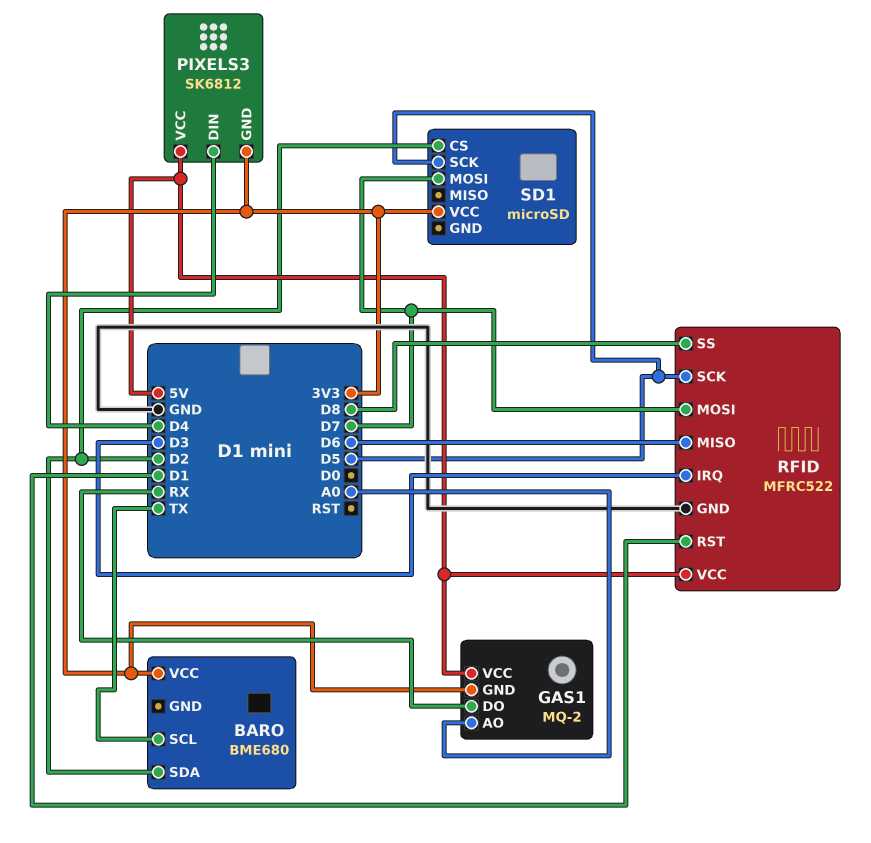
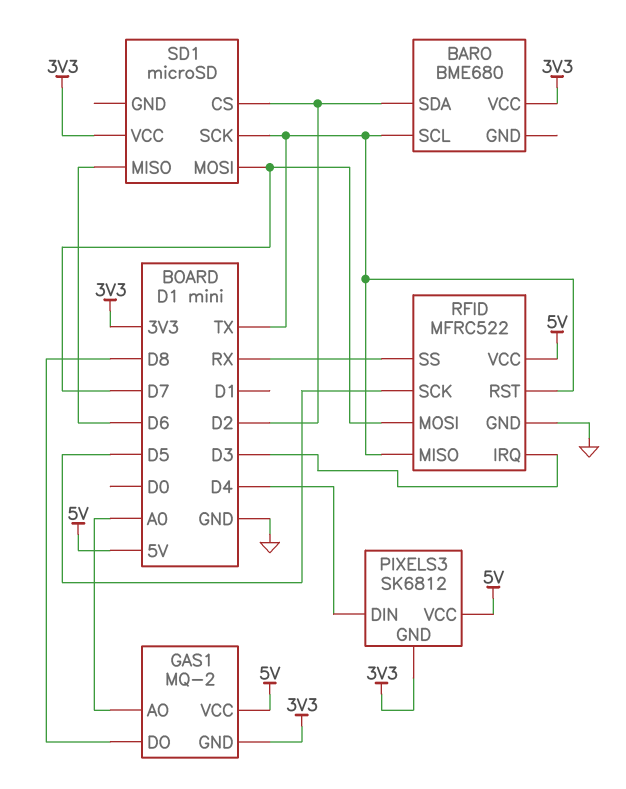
GAS1 pin DO: RX -> D8
RFID pin MISO: D6 -> TX
RFID pin RST: D1 -> TX
RFID pin SS: D8 -> RX
SD1 pin MISO: none -> D6
SD1 pin SCK: D5 -> TX

